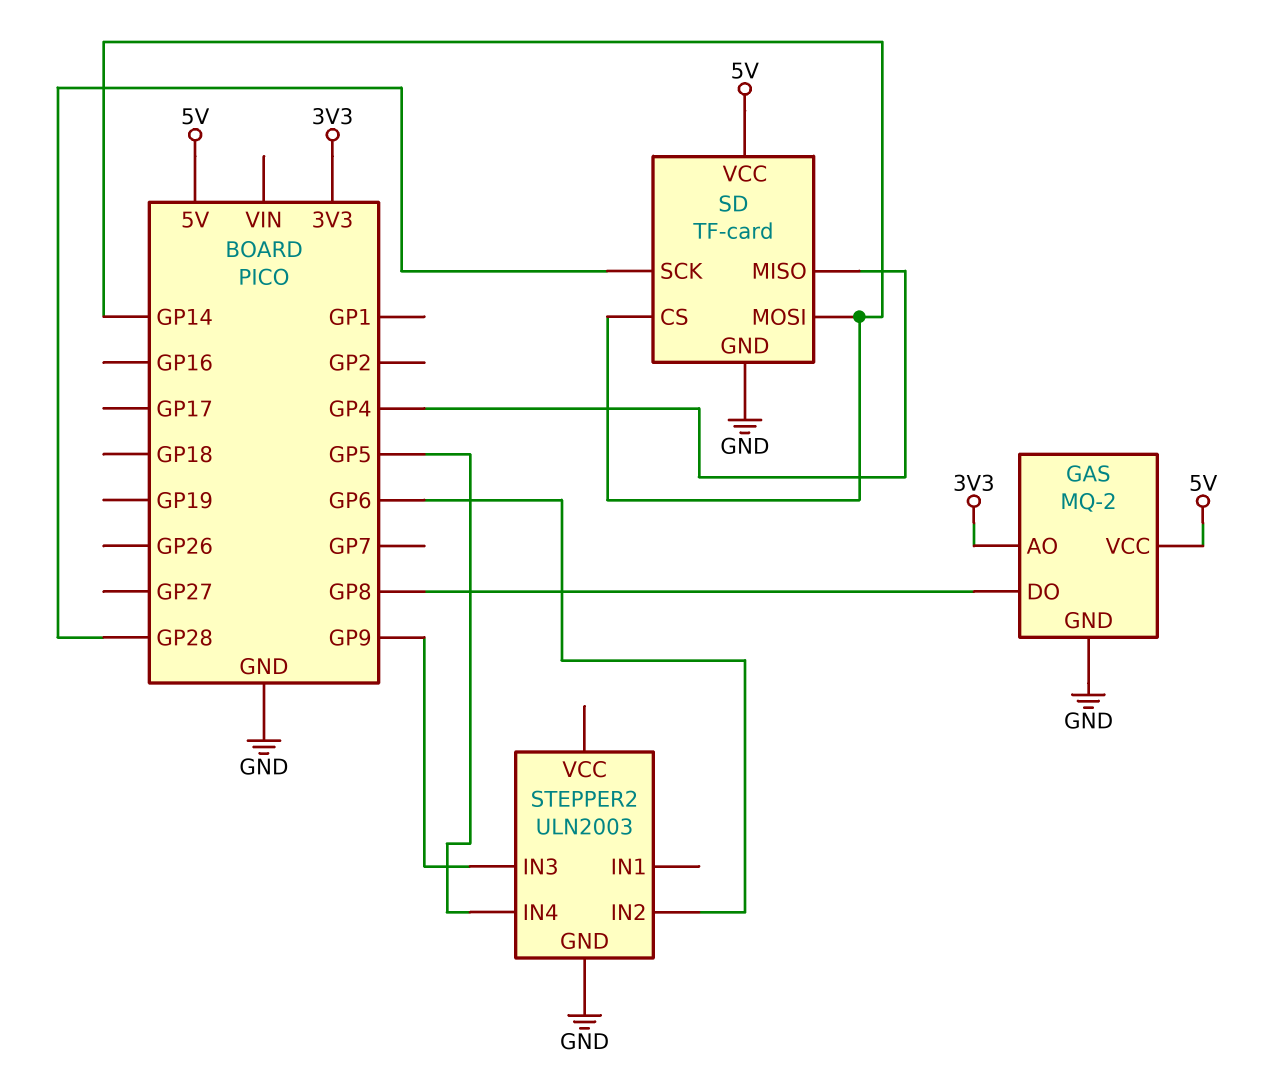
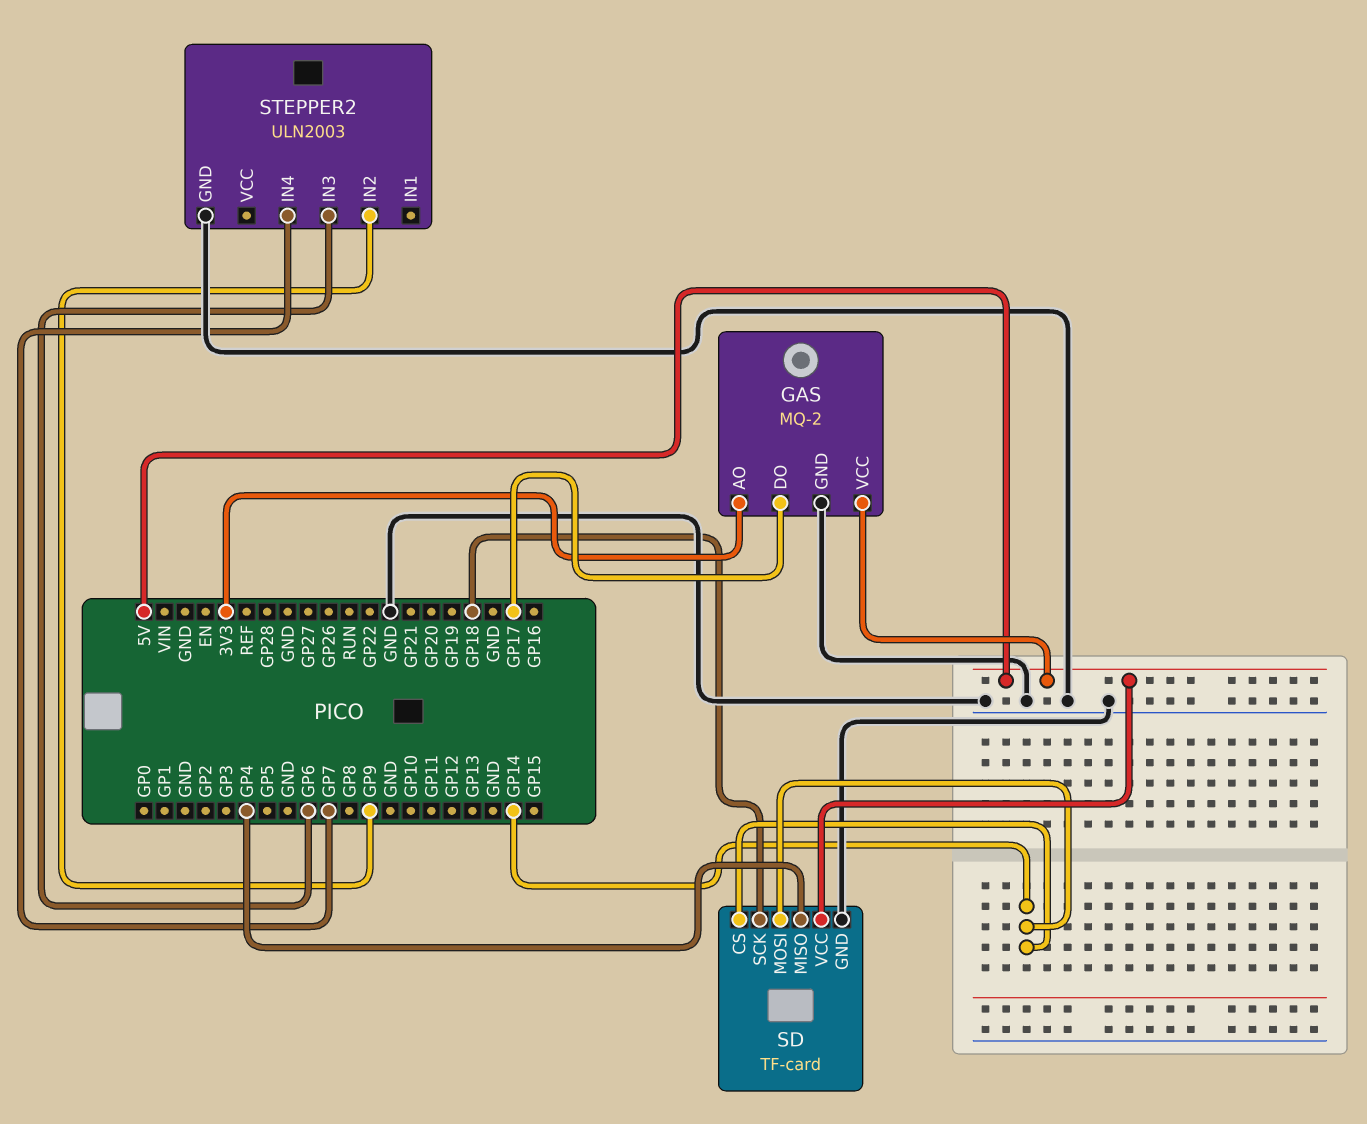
GAS pin DO: GP8 -> GP17
SD pin SCK: GP28 -> GP18
STEPPER2 pin IN2: GP6 -> GP9
STEPPER2 pin IN3: GP9 -> GP6
STEPPER2 pin IN4: GP5 -> GP7

